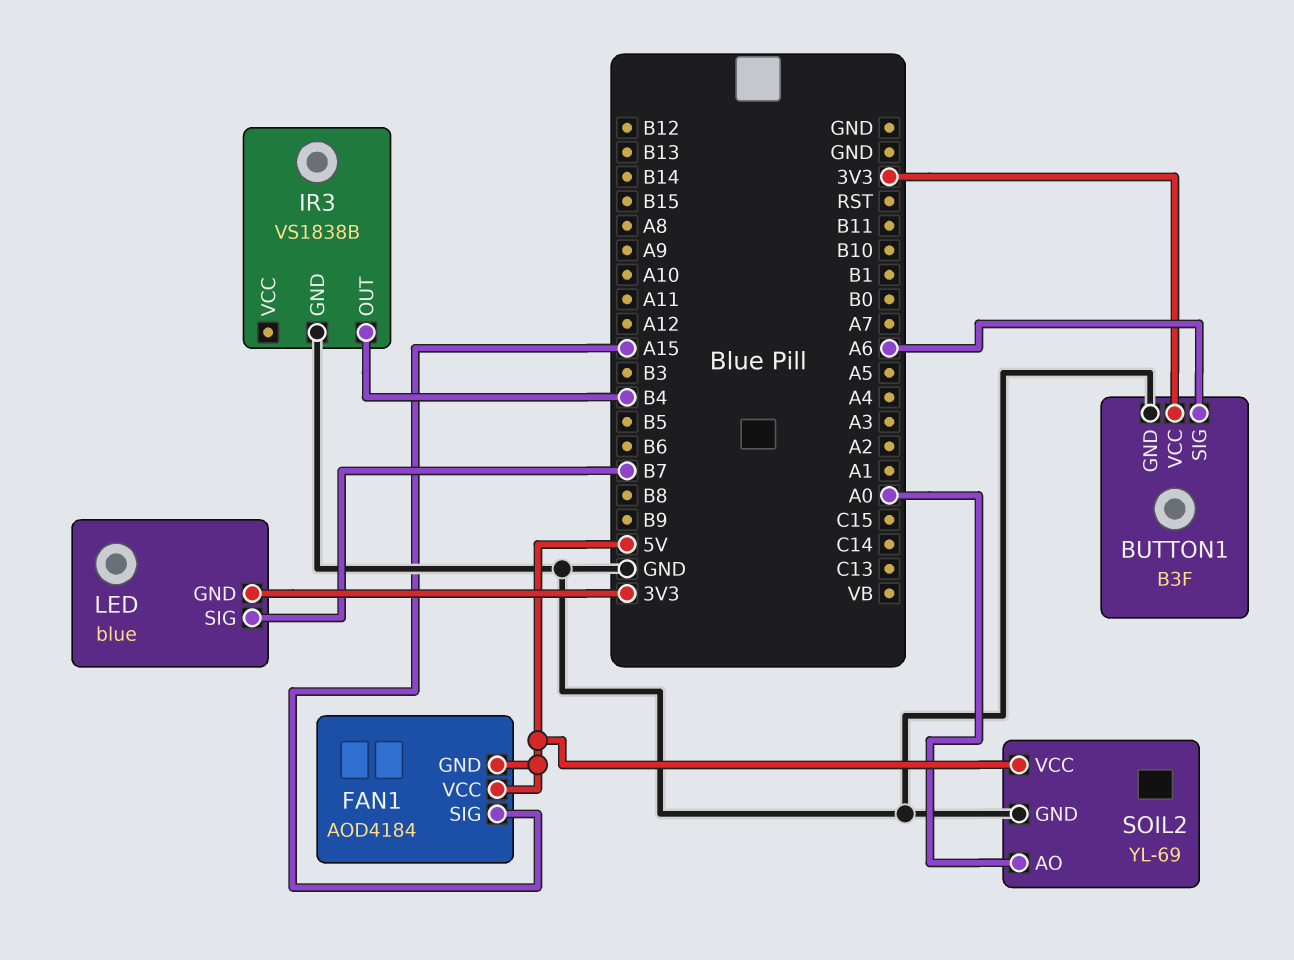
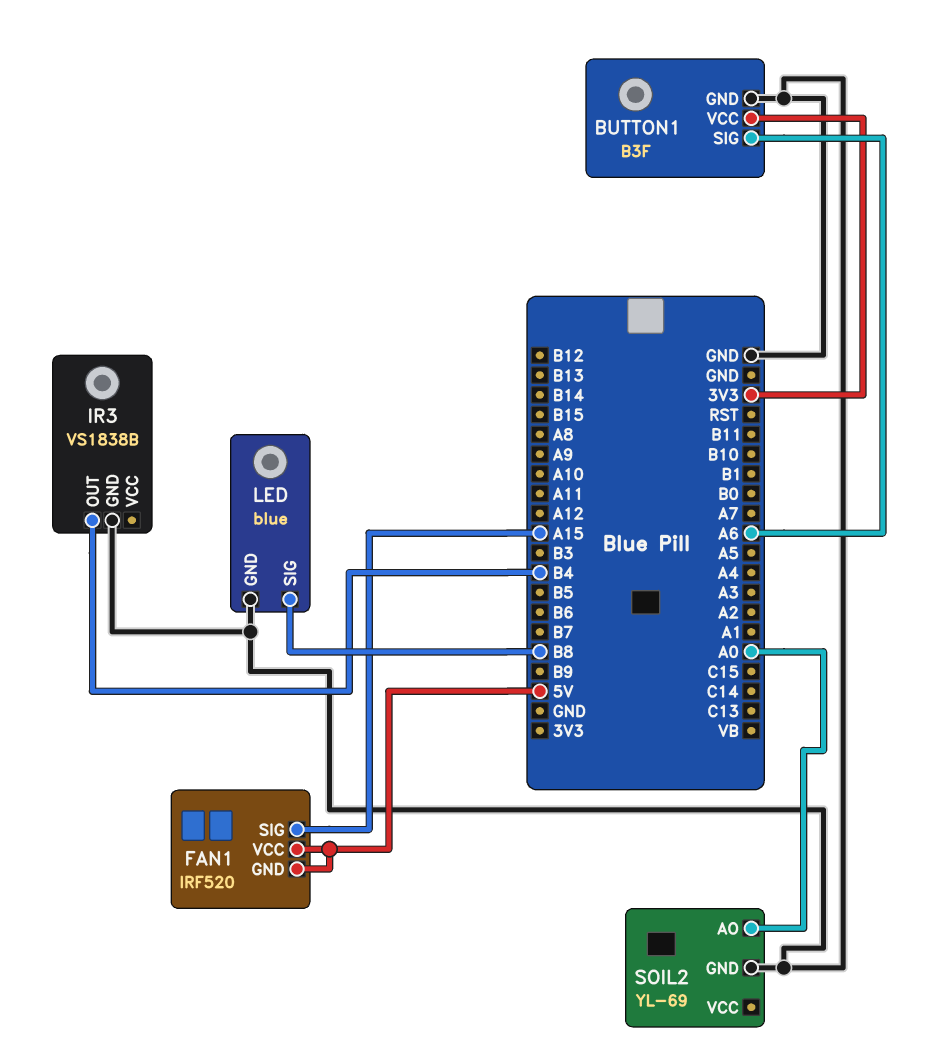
FAN1: AOD4184 -> IRF520
LED pin GND: 3V3 -> GND
LED pin SIG: B7 -> B8
SOIL2 pin VCC: 5V -> none

